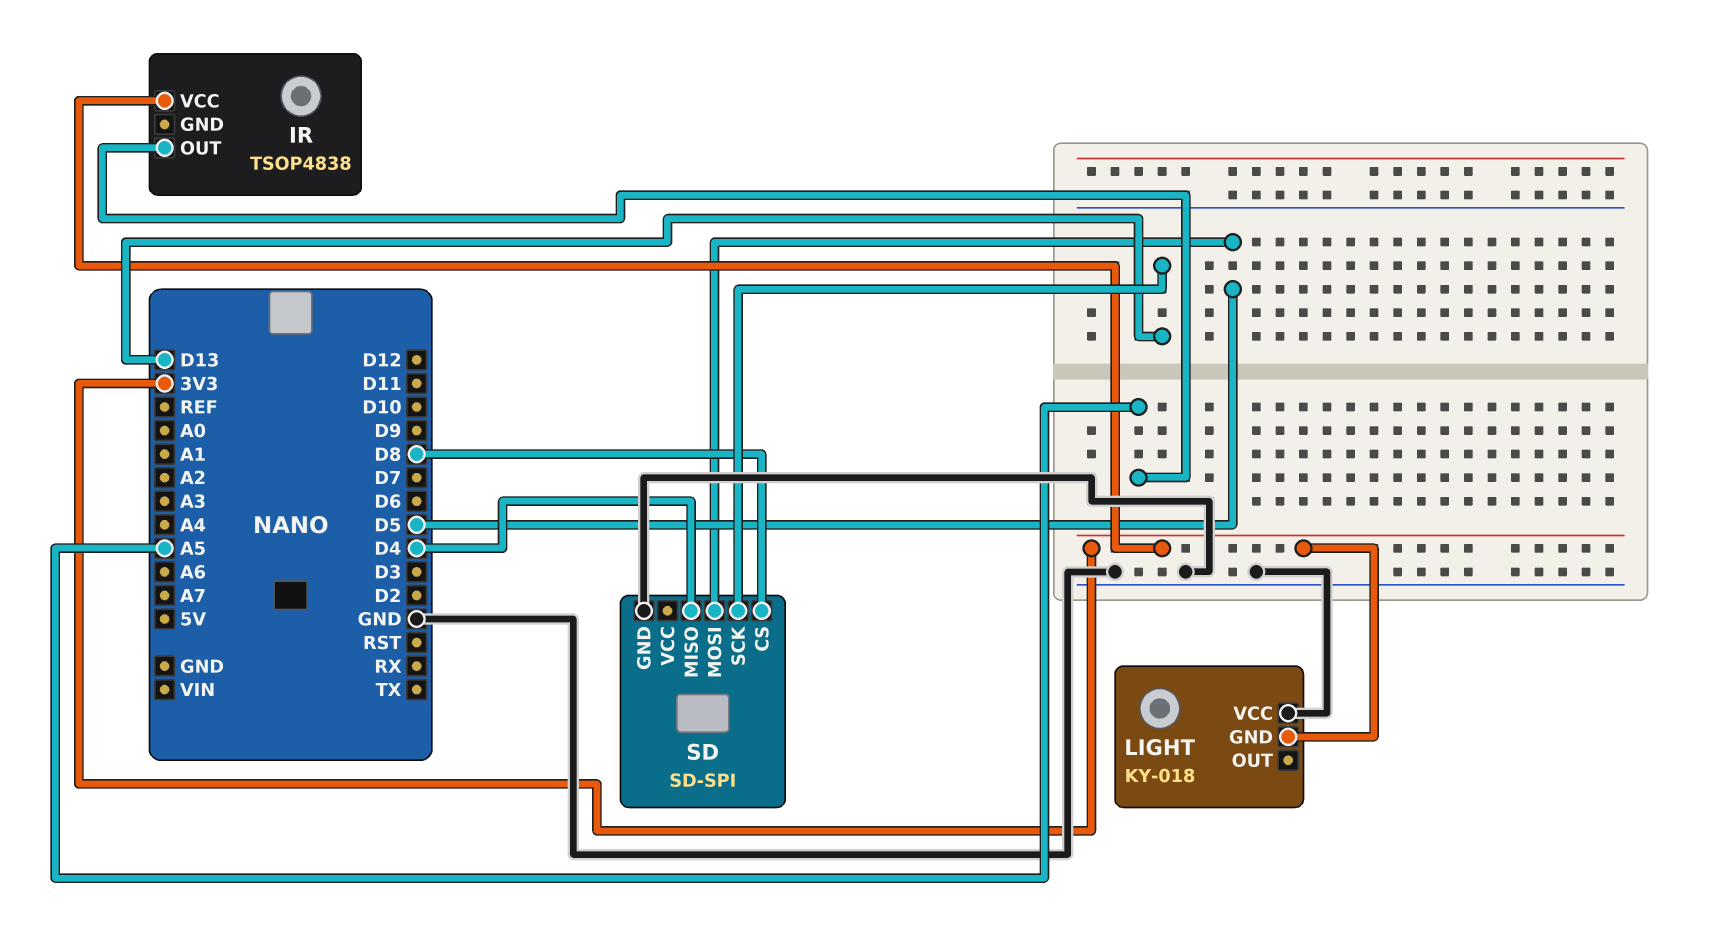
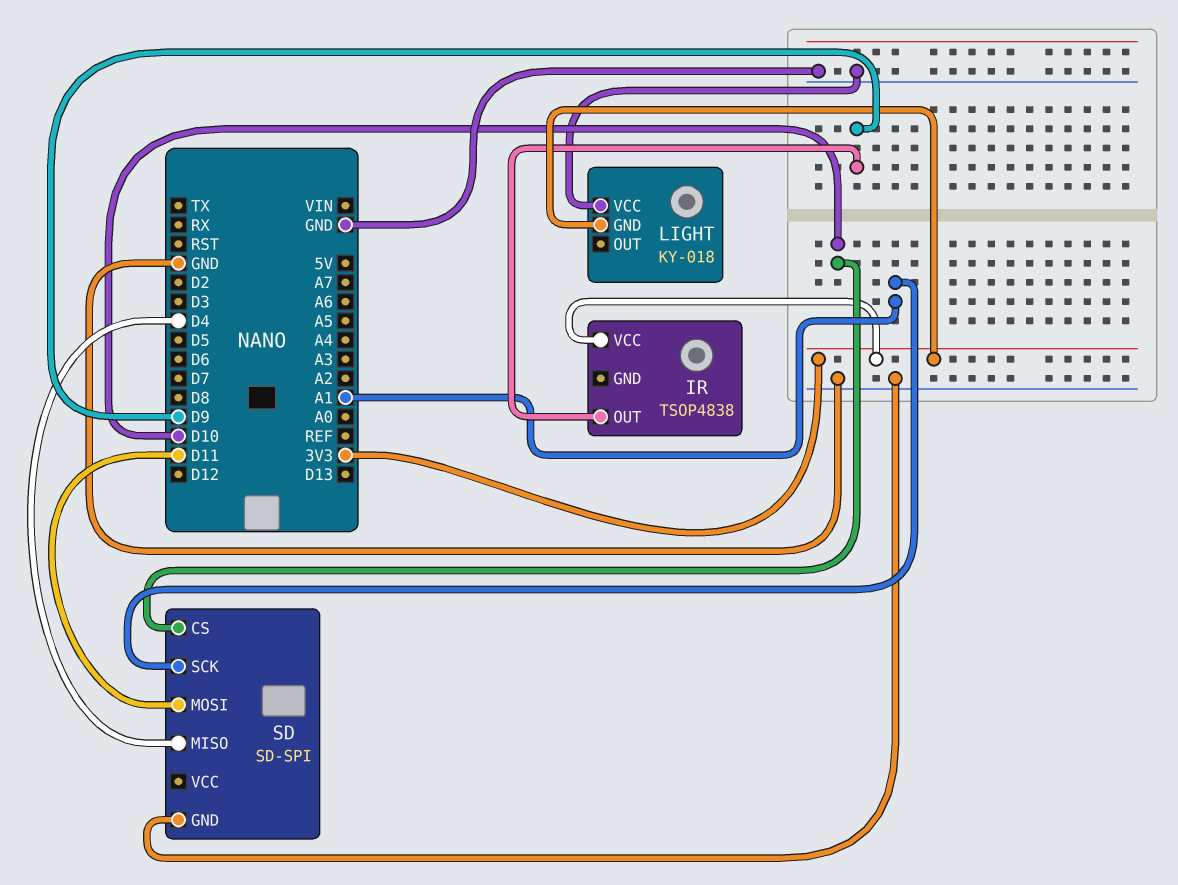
IR pin OUT: A5 -> D9
SD pin CS: D8 -> D10
SD pin MOSI: D5 -> D11
SD pin SCK: D13 -> A1

